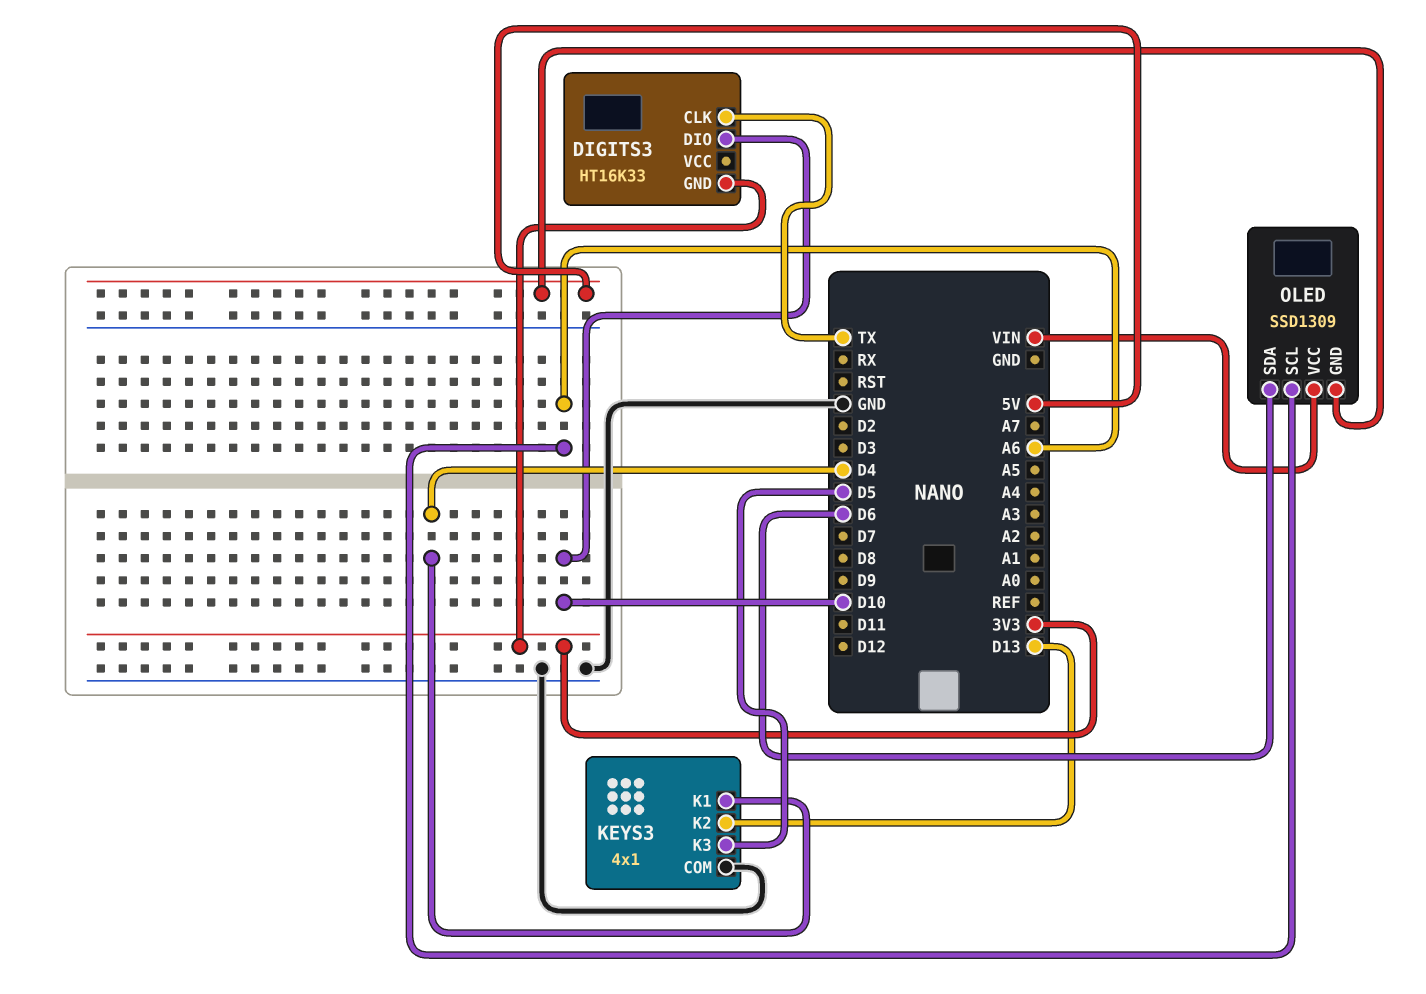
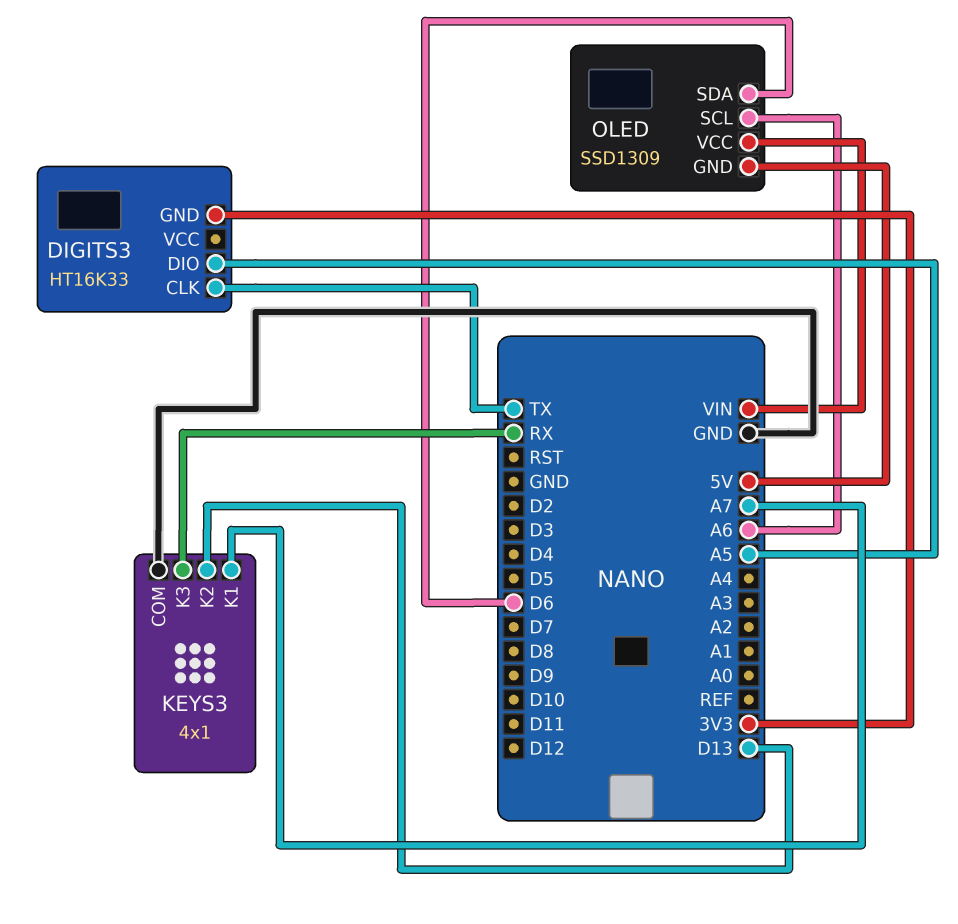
DIGITS3 pin DIO: D10 -> A5
KEYS3 pin K1: D4 -> A7
KEYS3 pin K3: D5 -> RX

